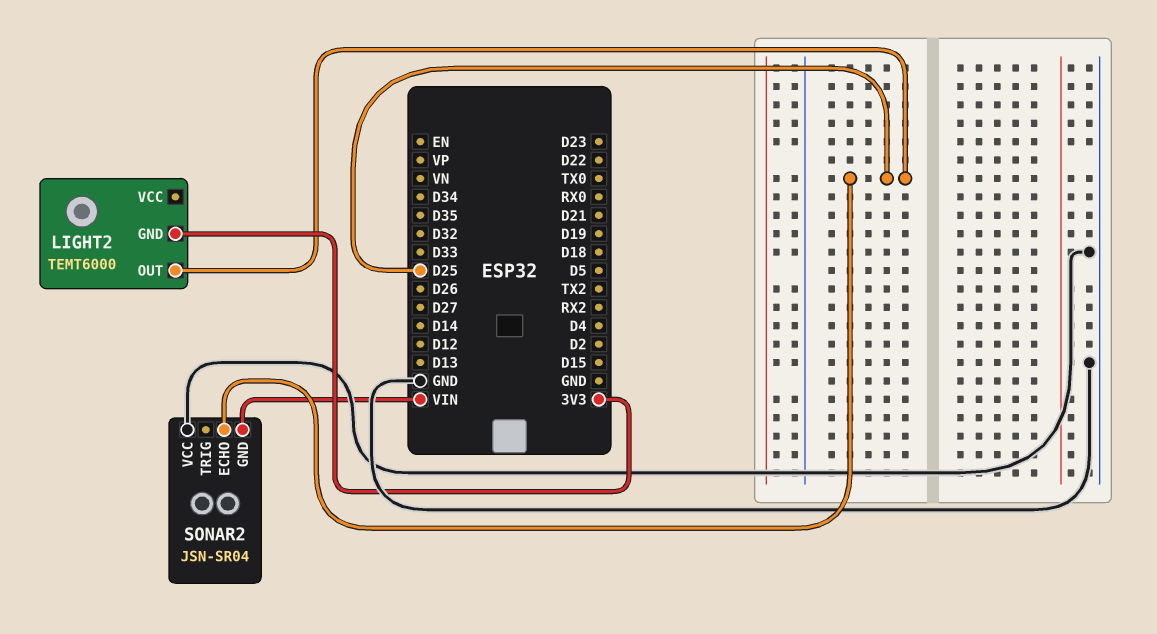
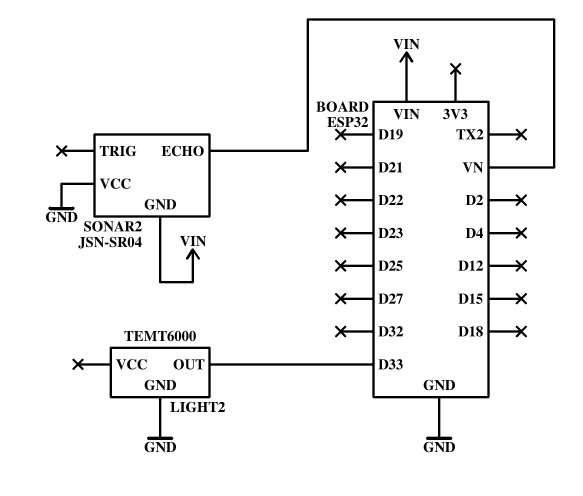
LIGHT2 pin GND: 3V3 -> GND
LIGHT2 pin OUT: D25 -> D33
SONAR2 pin ECHO: D25 -> VN

